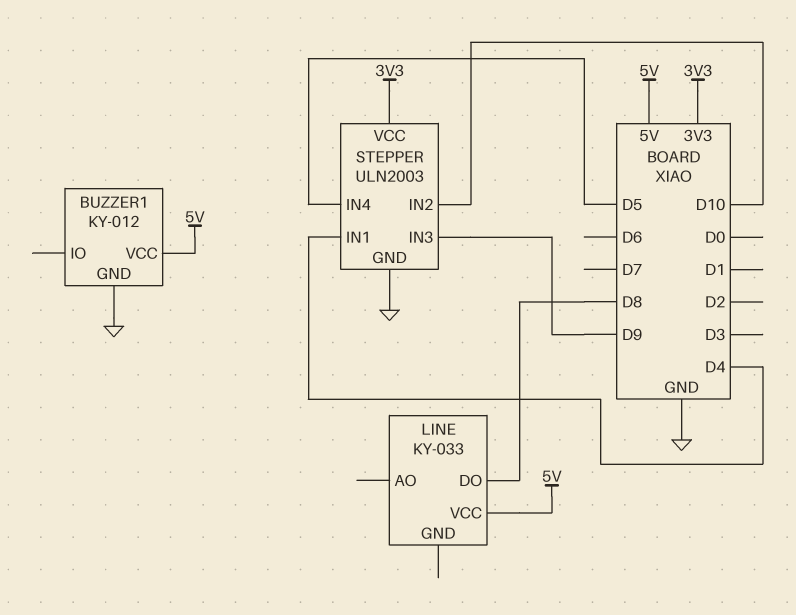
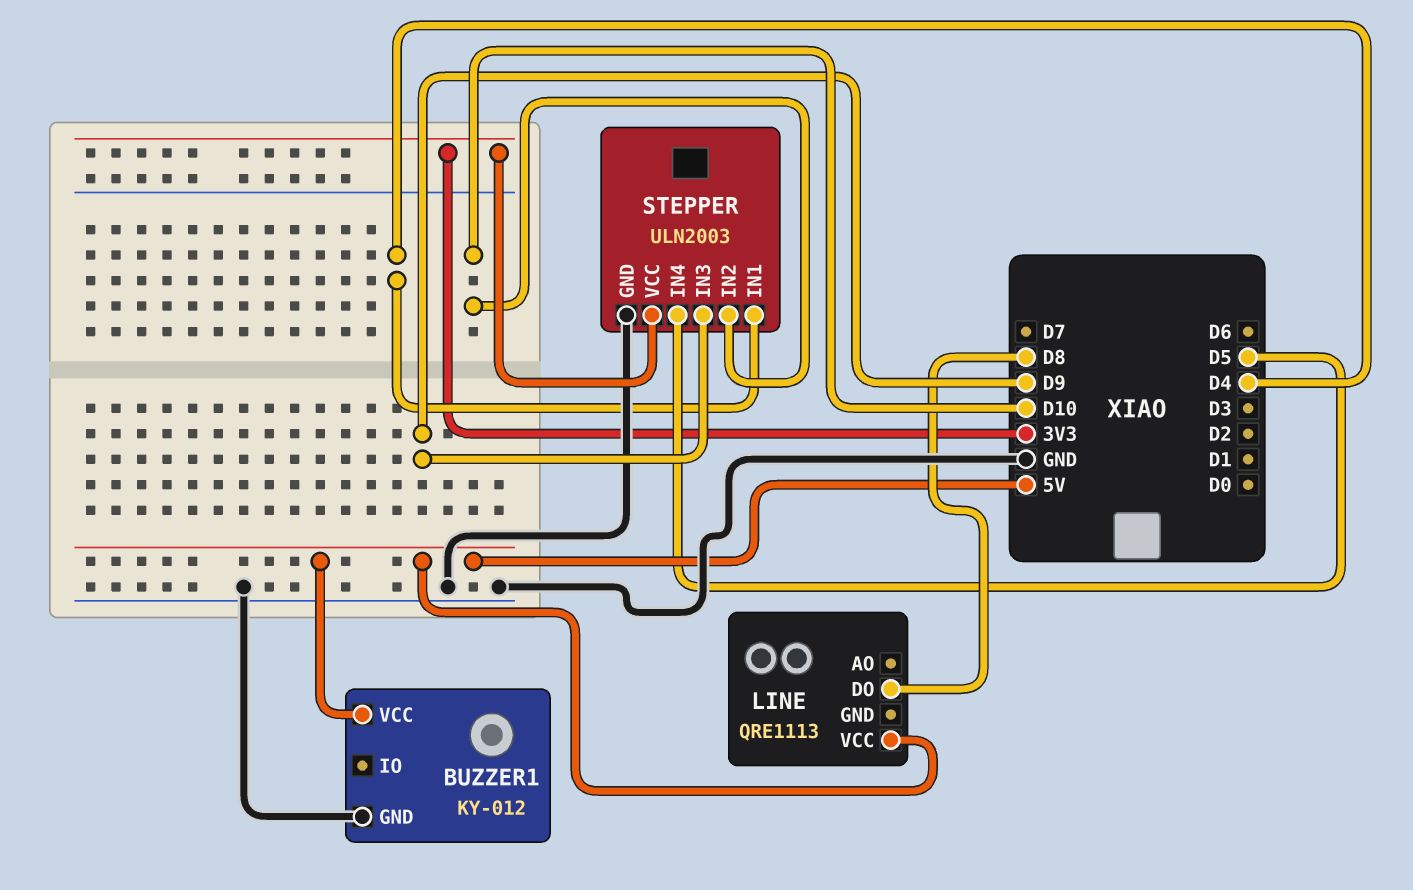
LINE: KY-033 -> QRE1113

